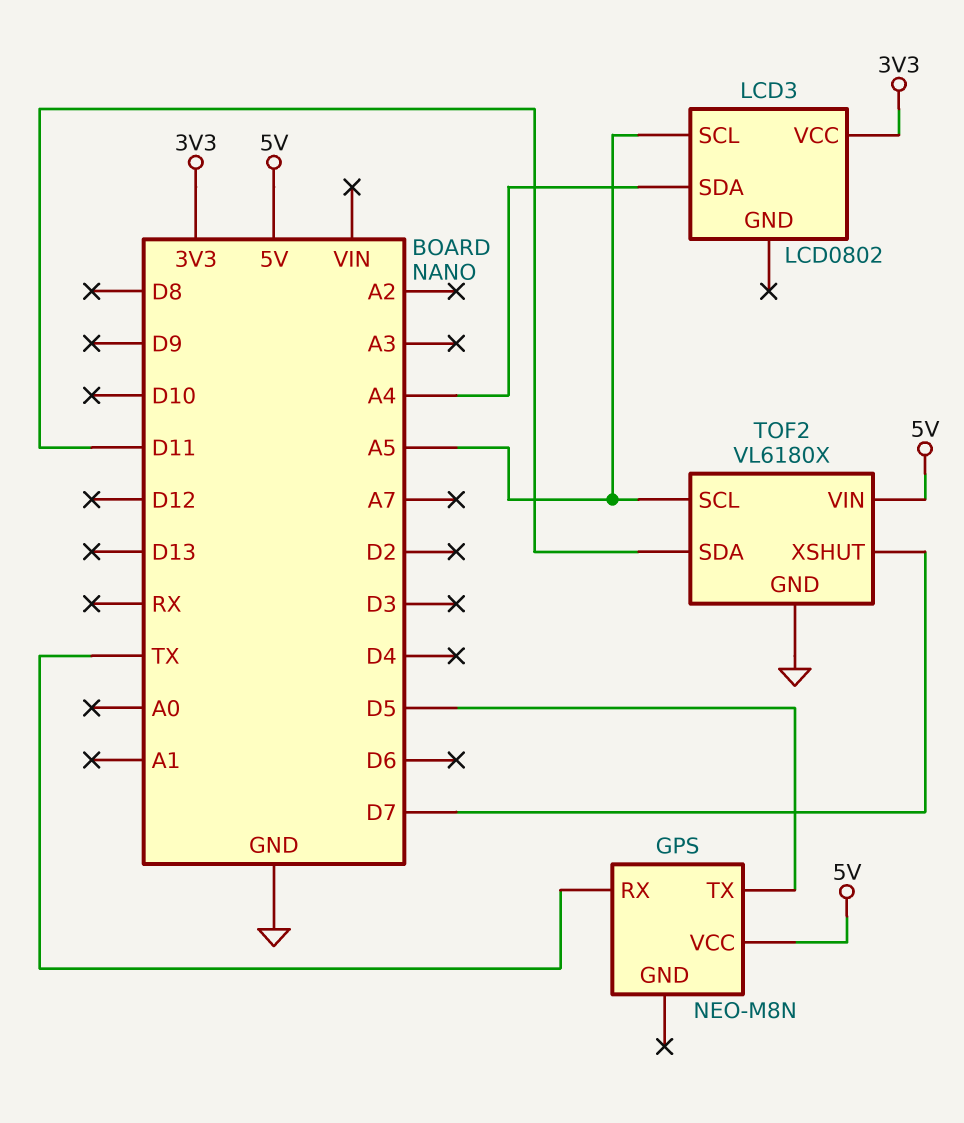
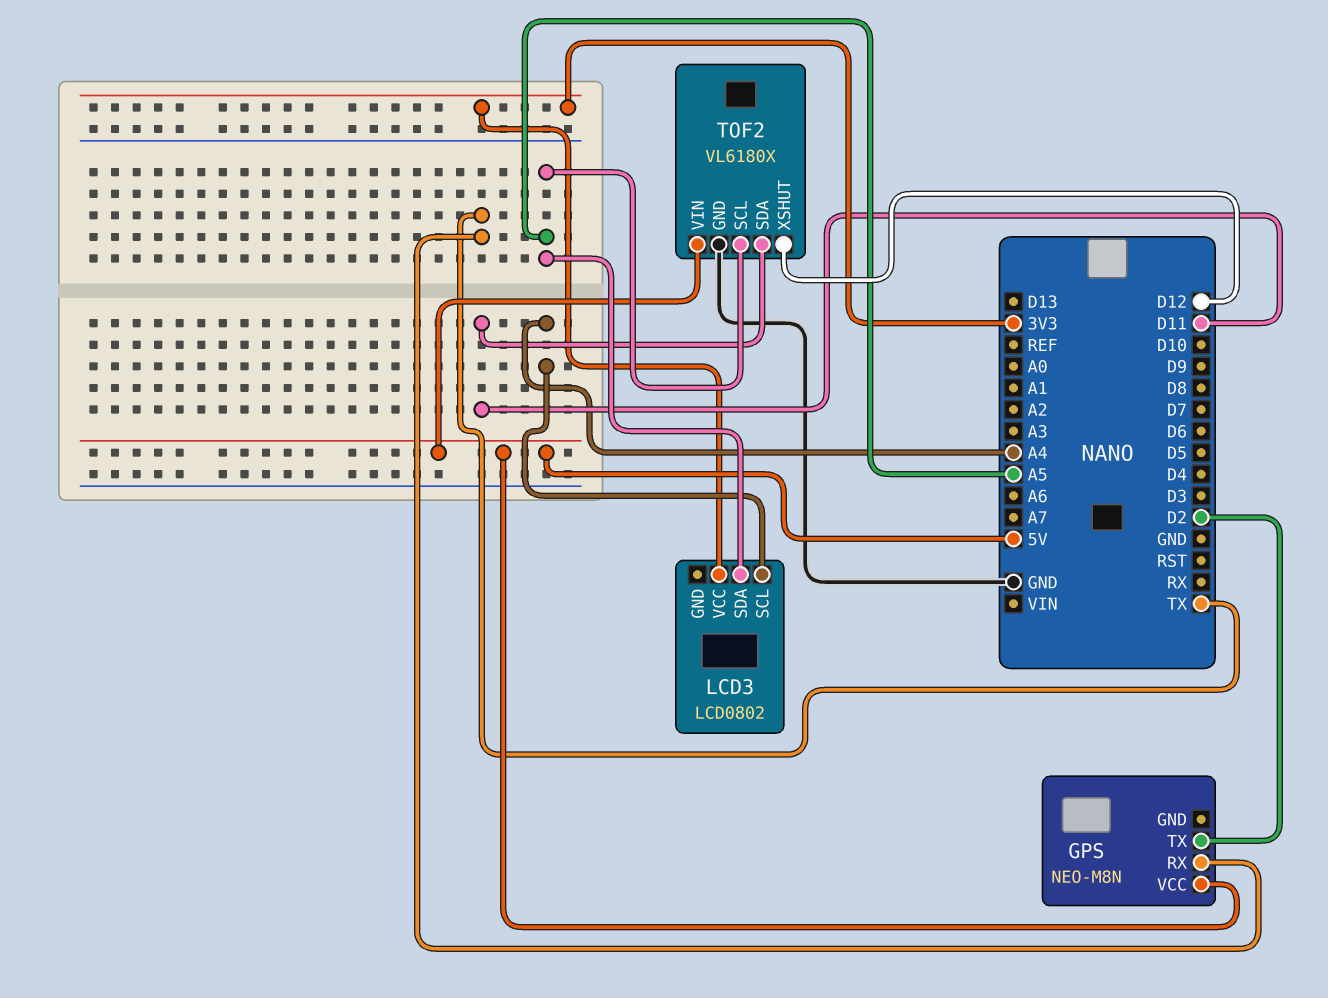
GPS pin TX: D5 -> D2
LCD3 pin SCL: A5 -> A4
LCD3 pin SDA: A4 -> A5
TOF2 pin XSHUT: D7 -> D12

